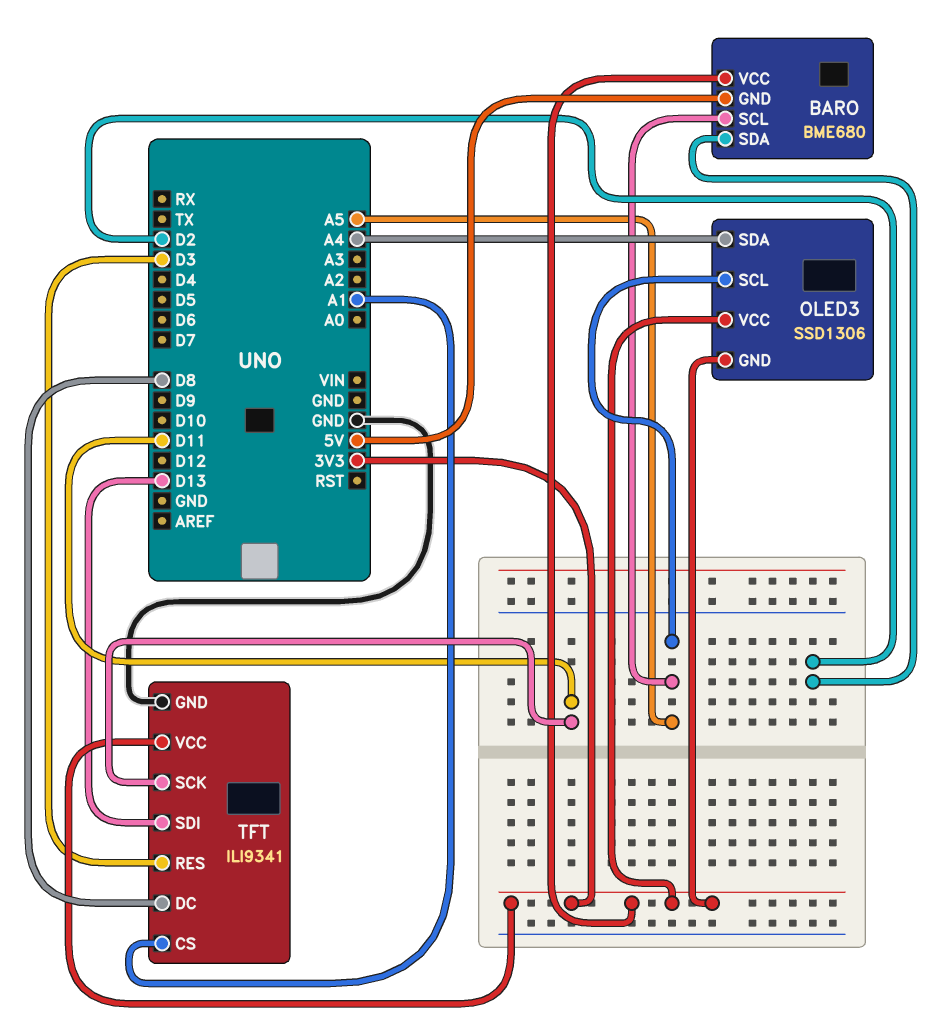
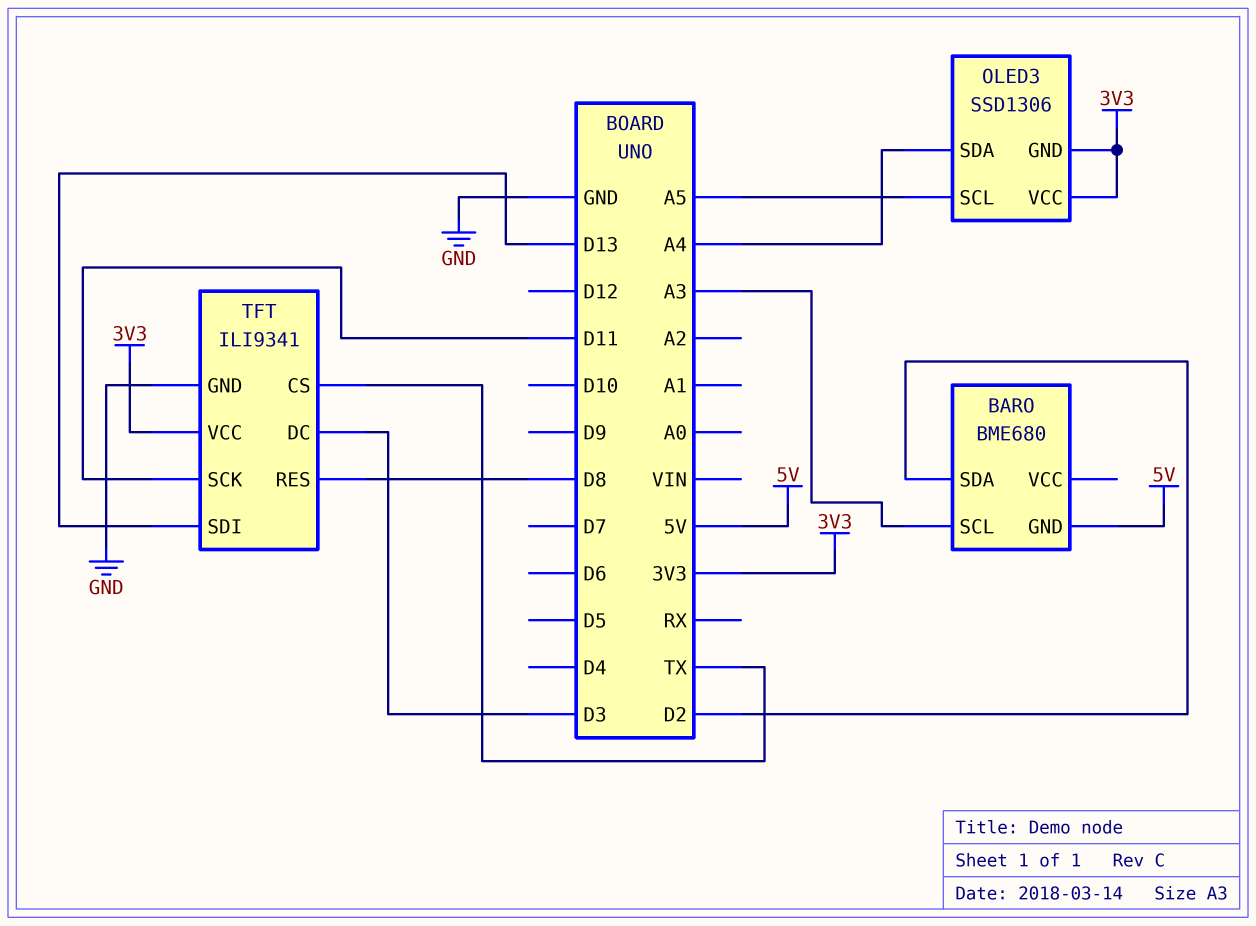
BARO pin SCL: A5 -> A3
BARO pin VCC: 3V3 -> none
TFT pin CS: A1 -> TX
TFT pin DC: D8 -> D3
TFT pin RES: D3 -> D8

